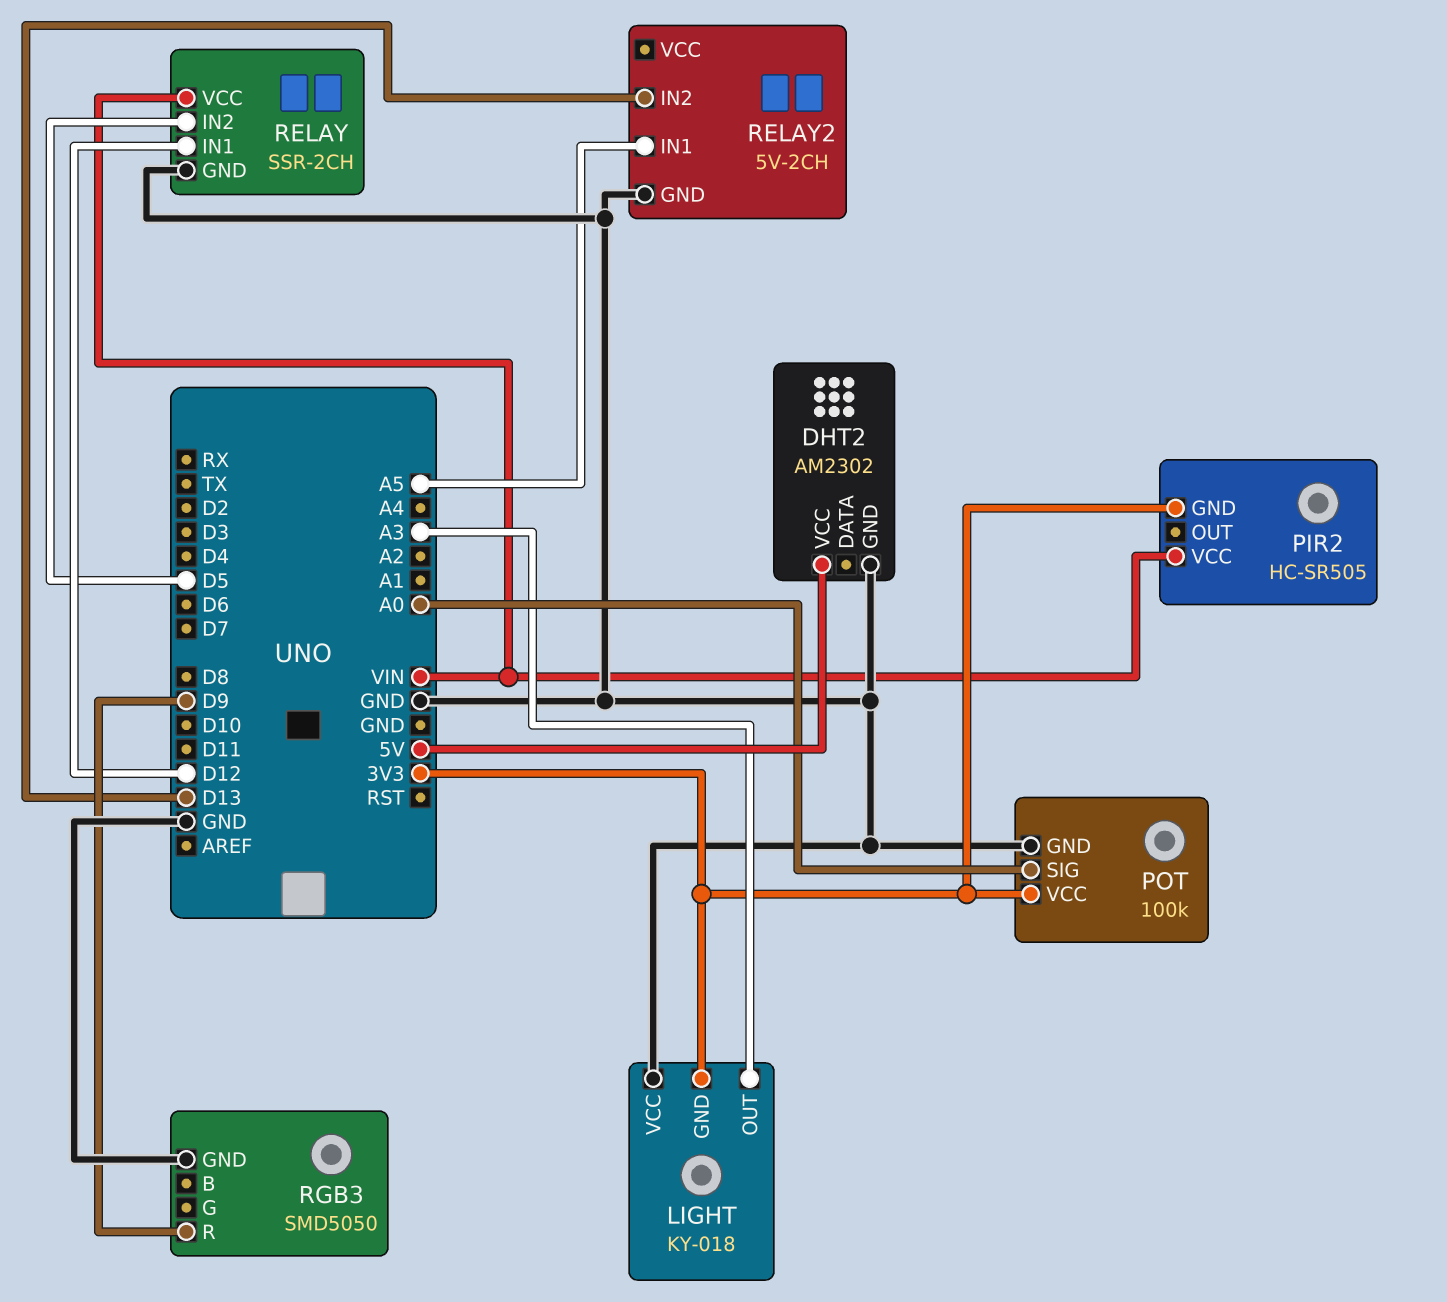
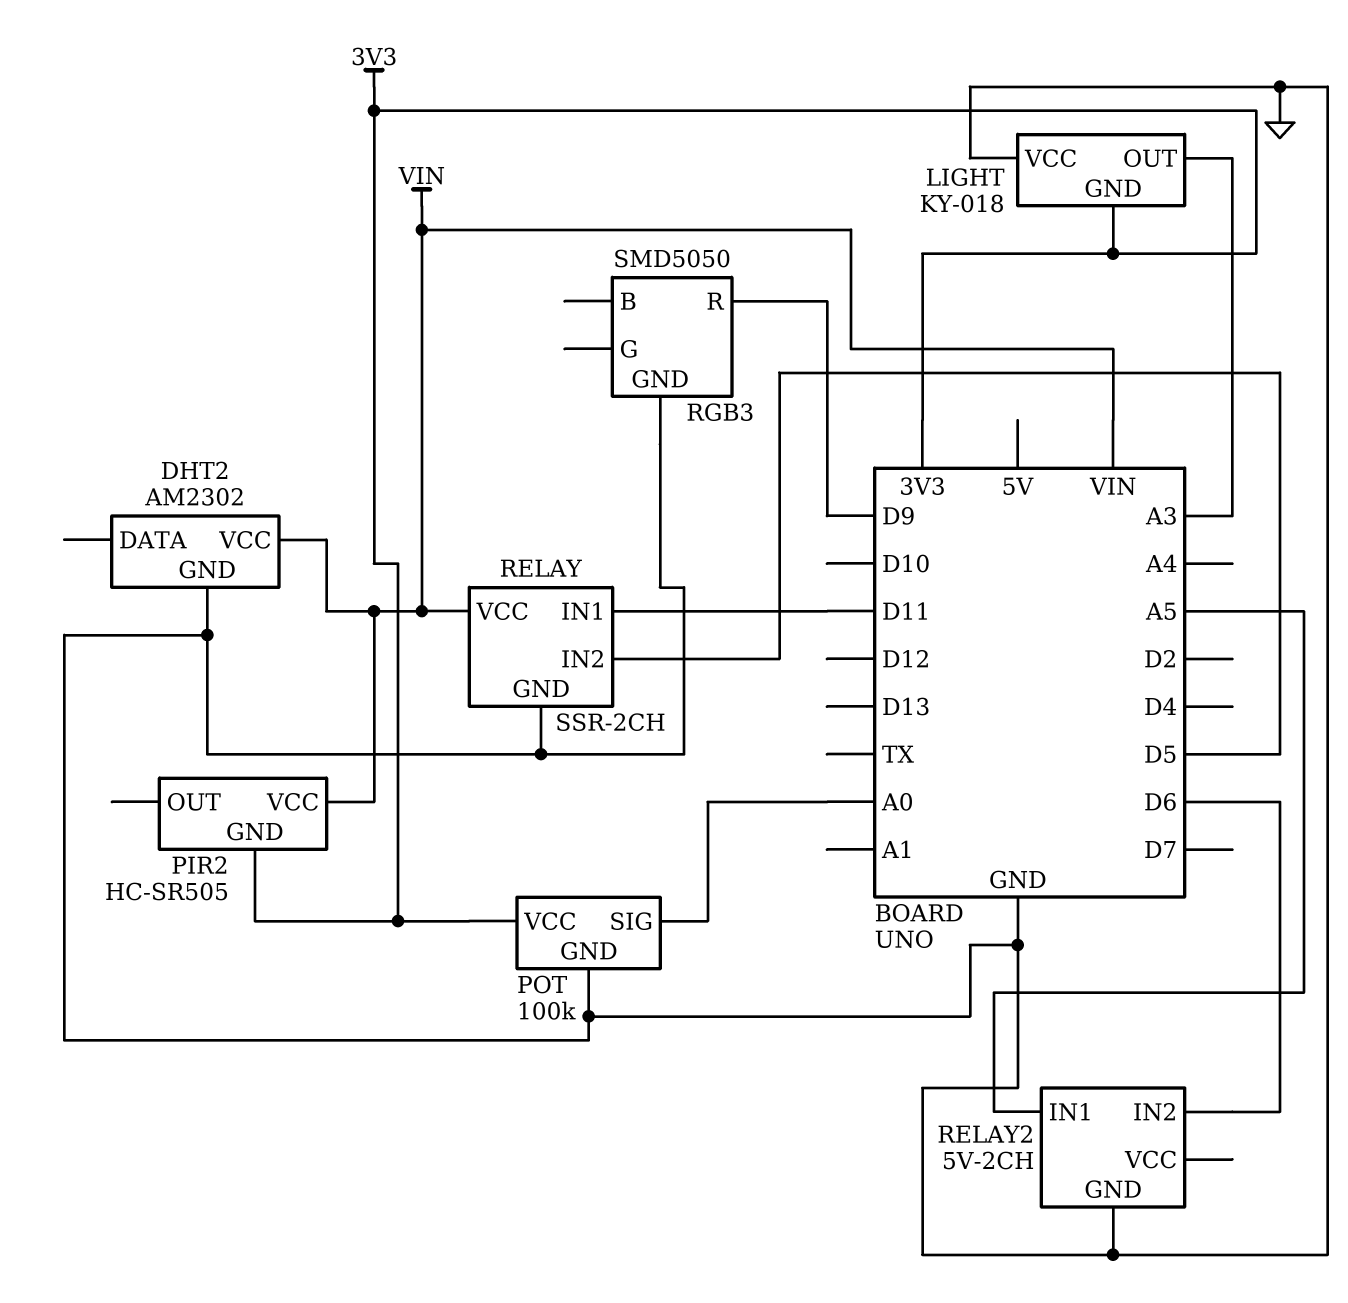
DHT2 pin VCC: 5V -> VIN
RELAY pin IN1: D12 -> D11
RELAY2 pin IN2: D13 -> D6

